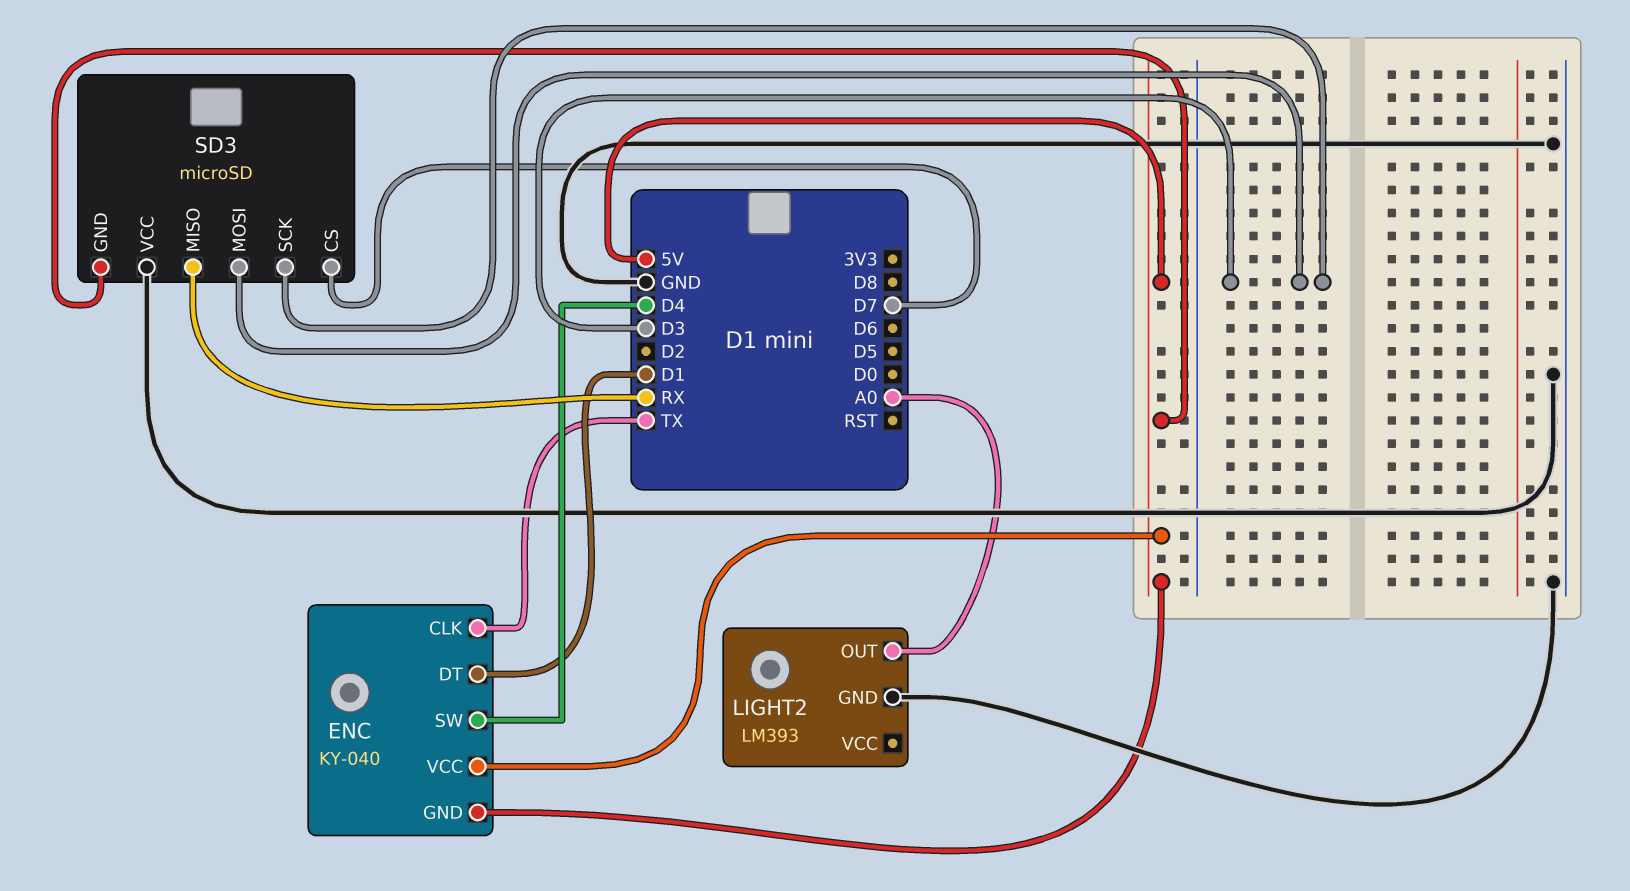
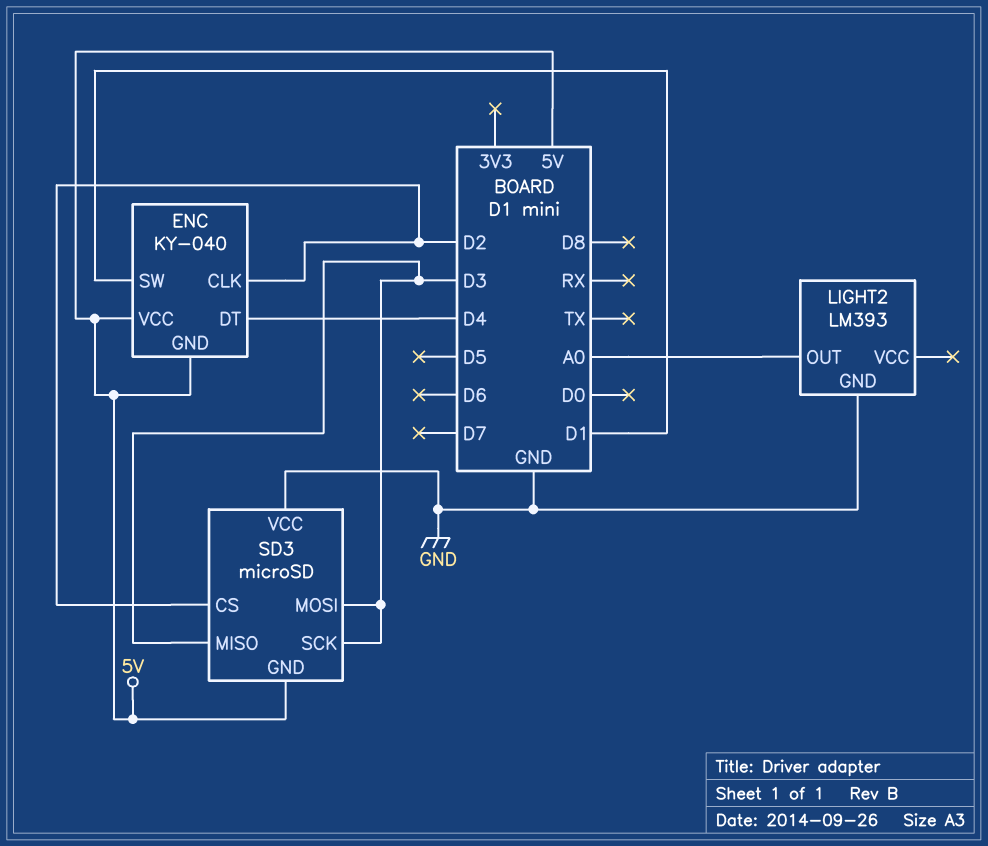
ENC pin CLK: TX -> D2
ENC pin DT: D1 -> D4
ENC pin SW: D4 -> D1
SD3 pin CS: D7 -> D2
SD3 pin MISO: RX -> D3

